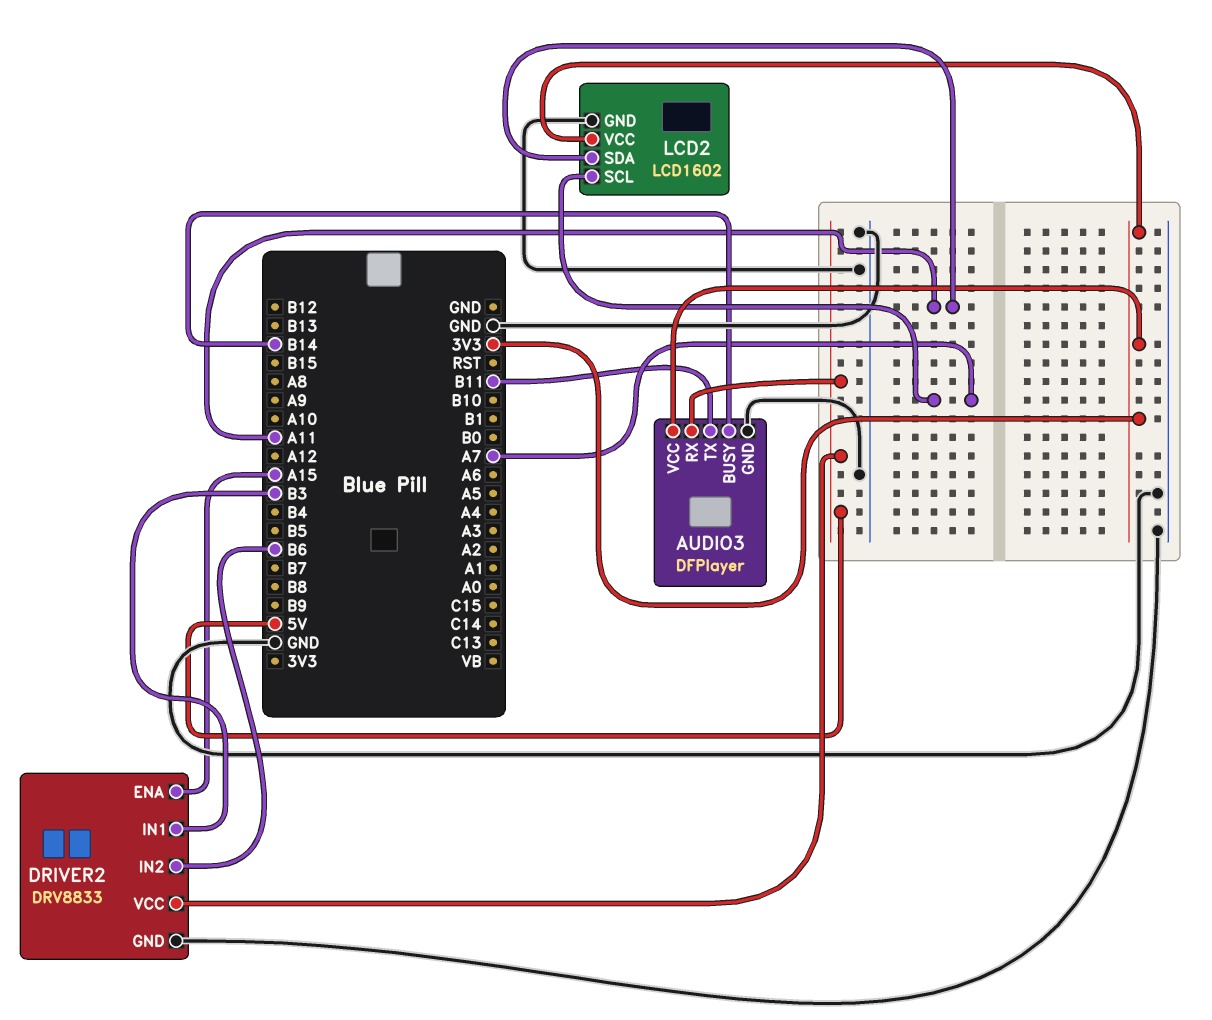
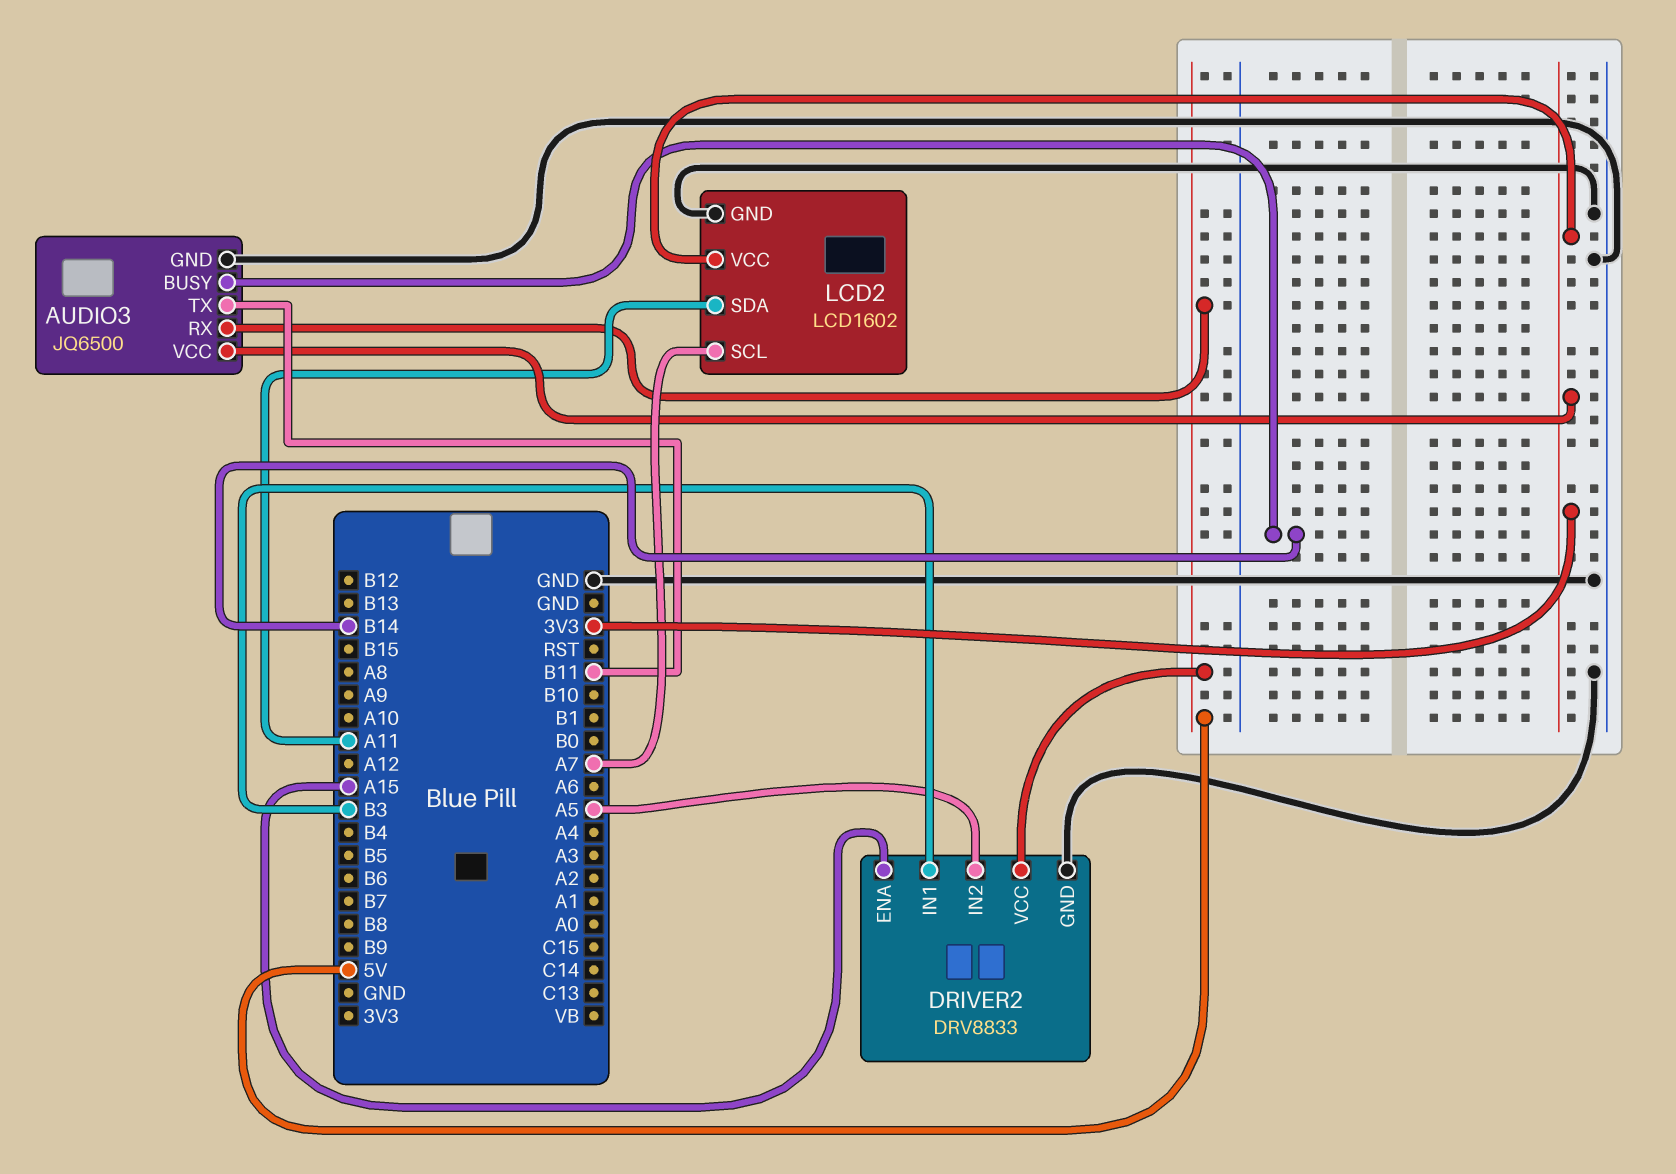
AUDIO3: DFPlayer -> JQ6500
DRIVER2 pin IN2: B6 -> A5

